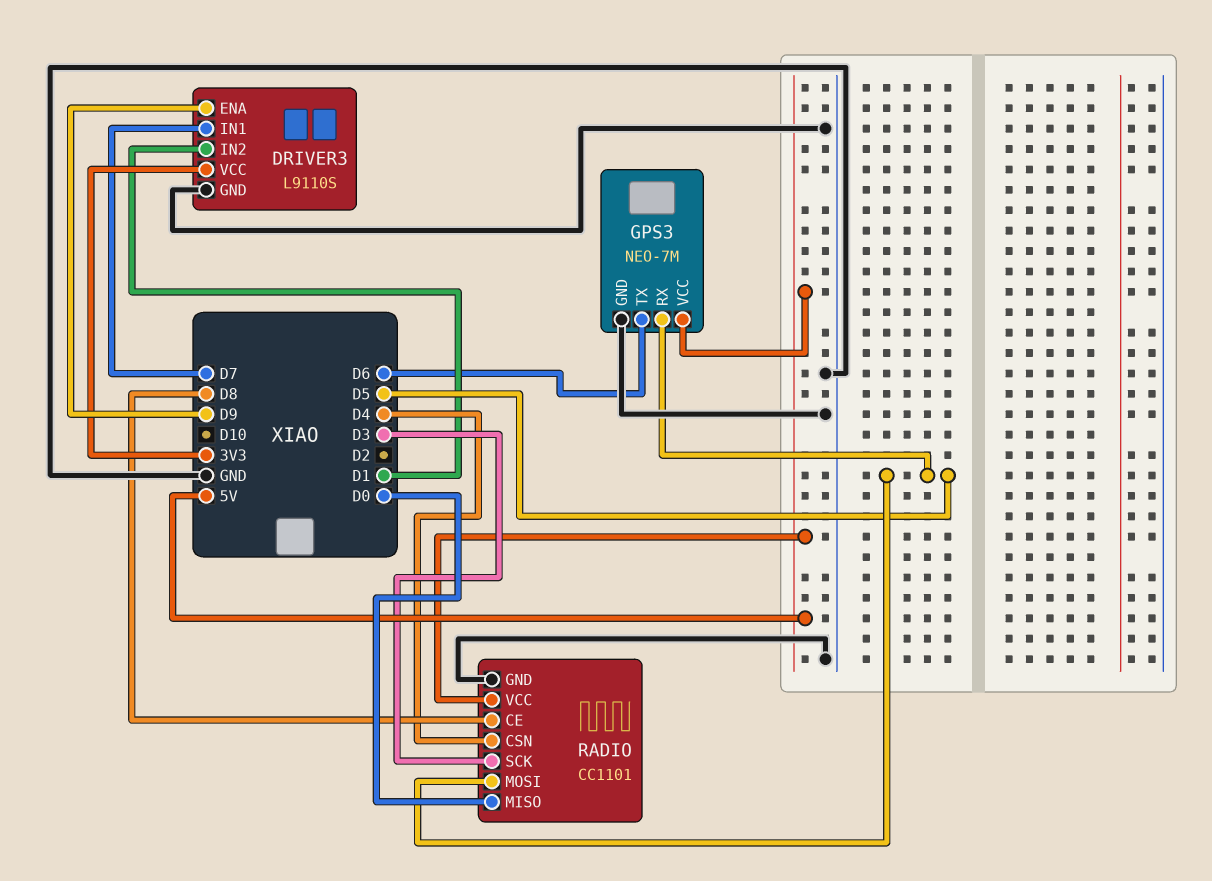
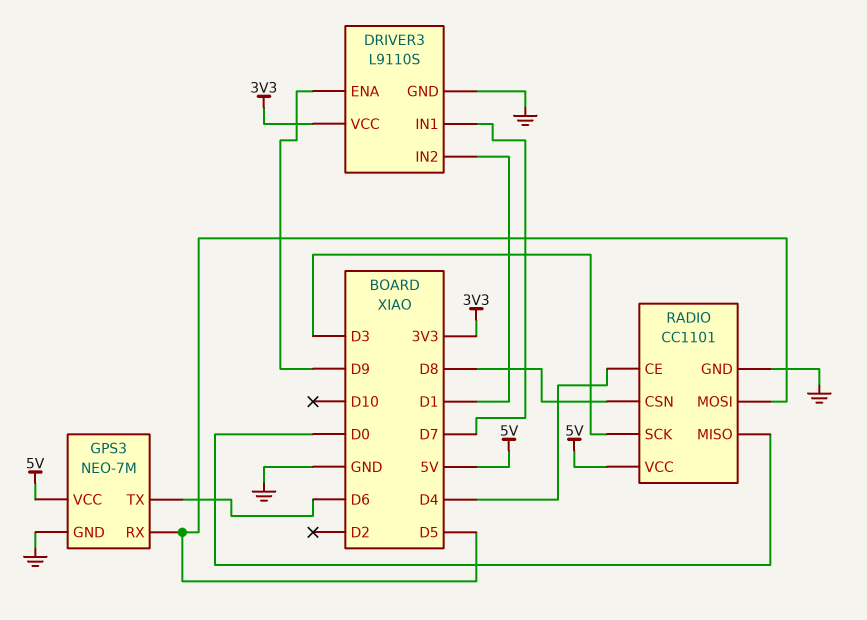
RADIO pin CE: D8 -> D4
RADIO pin CSN: D4 -> D8

